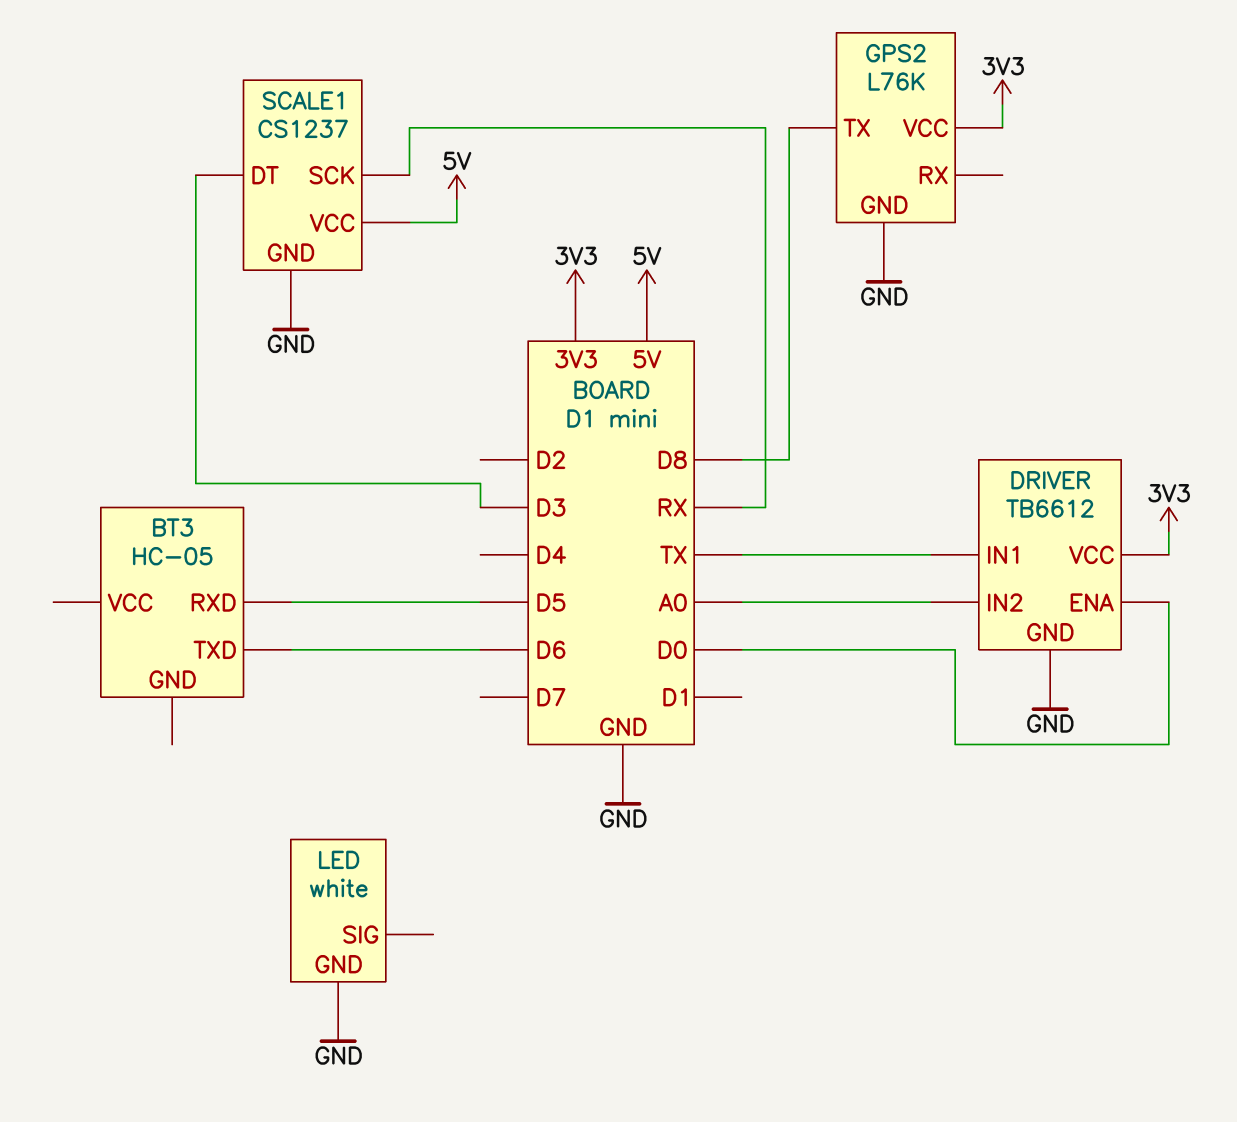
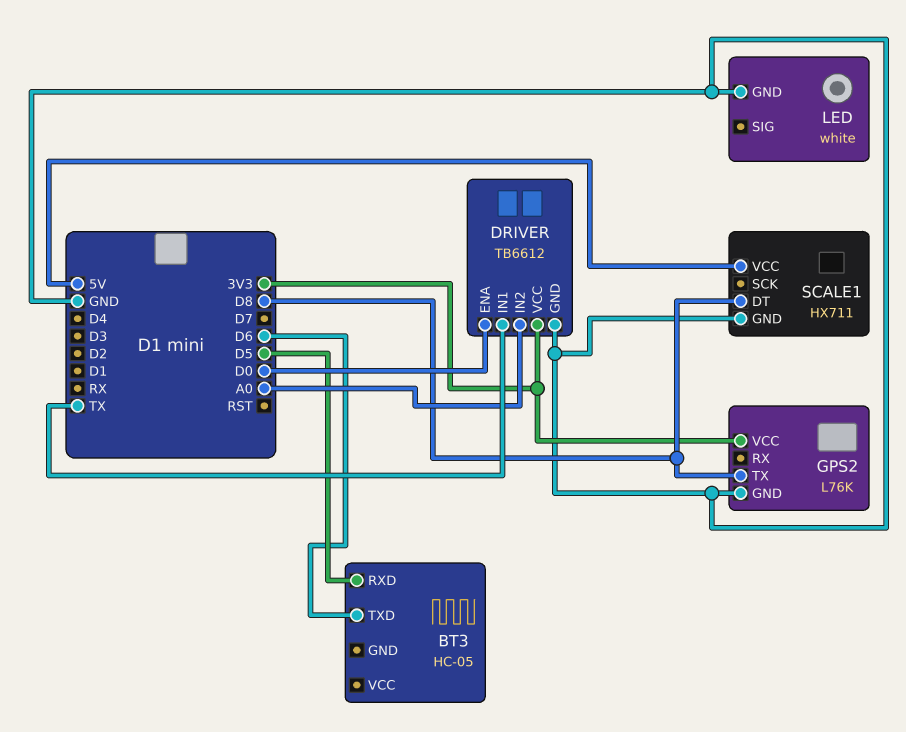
SCALE1: CS1237 -> HX711
SCALE1 pin DT: D3 -> D8
SCALE1 pin SCK: RX -> none

